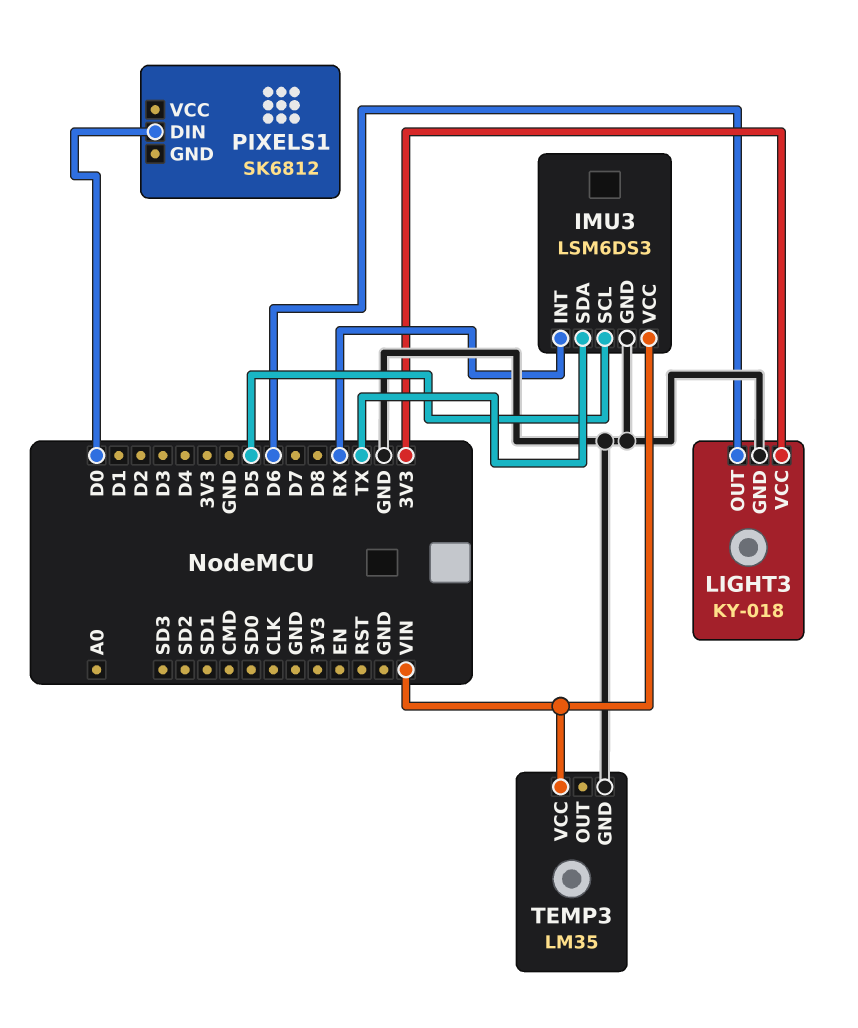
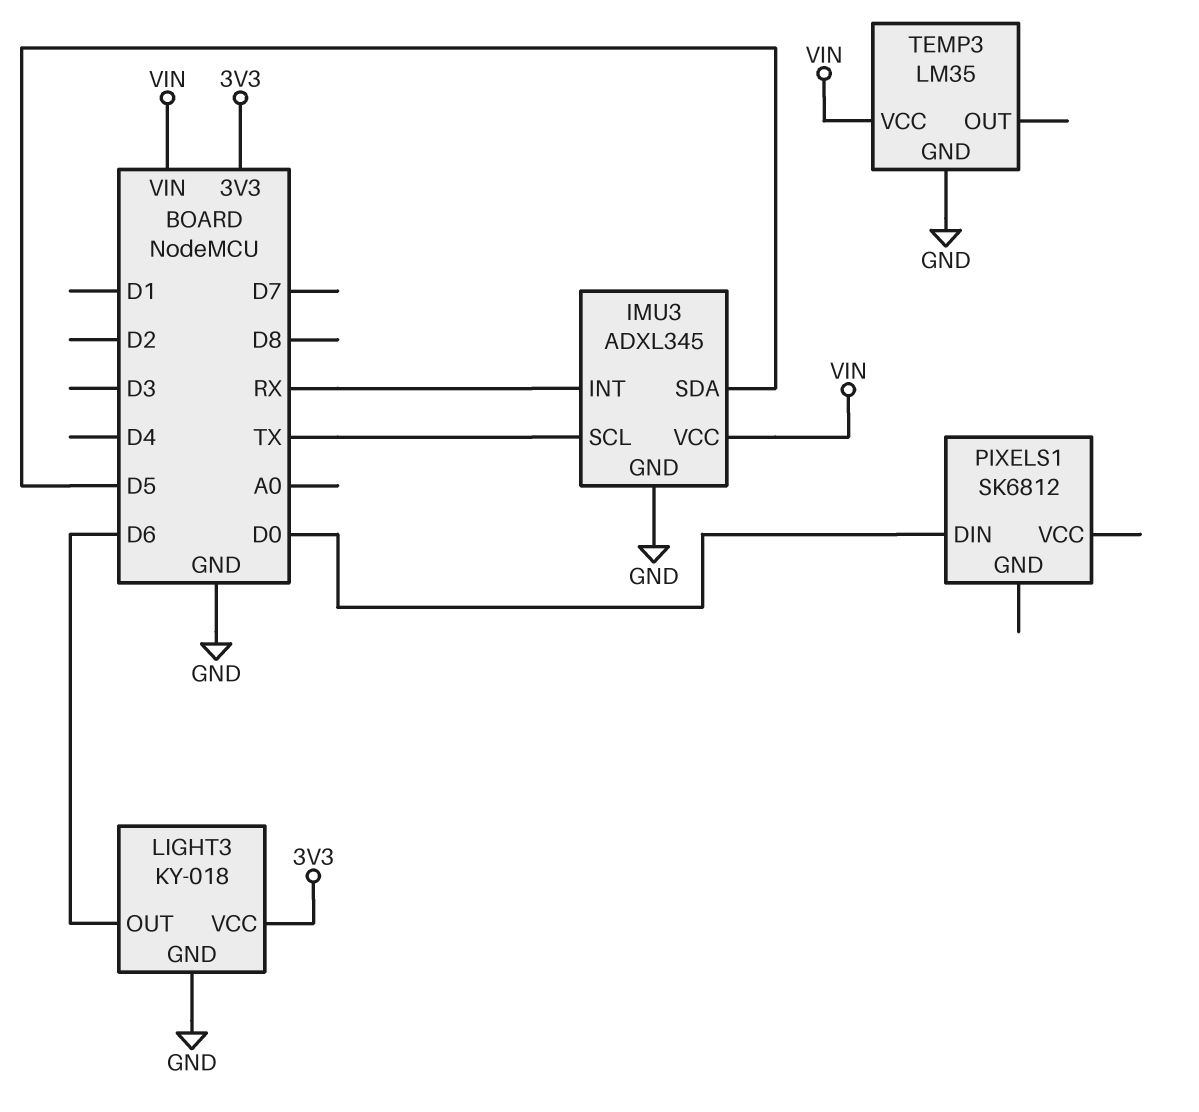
IMU3: LSM6DS3 -> ADXL345
IMU3 pin SCL: D5 -> TX
IMU3 pin SDA: TX -> D5

